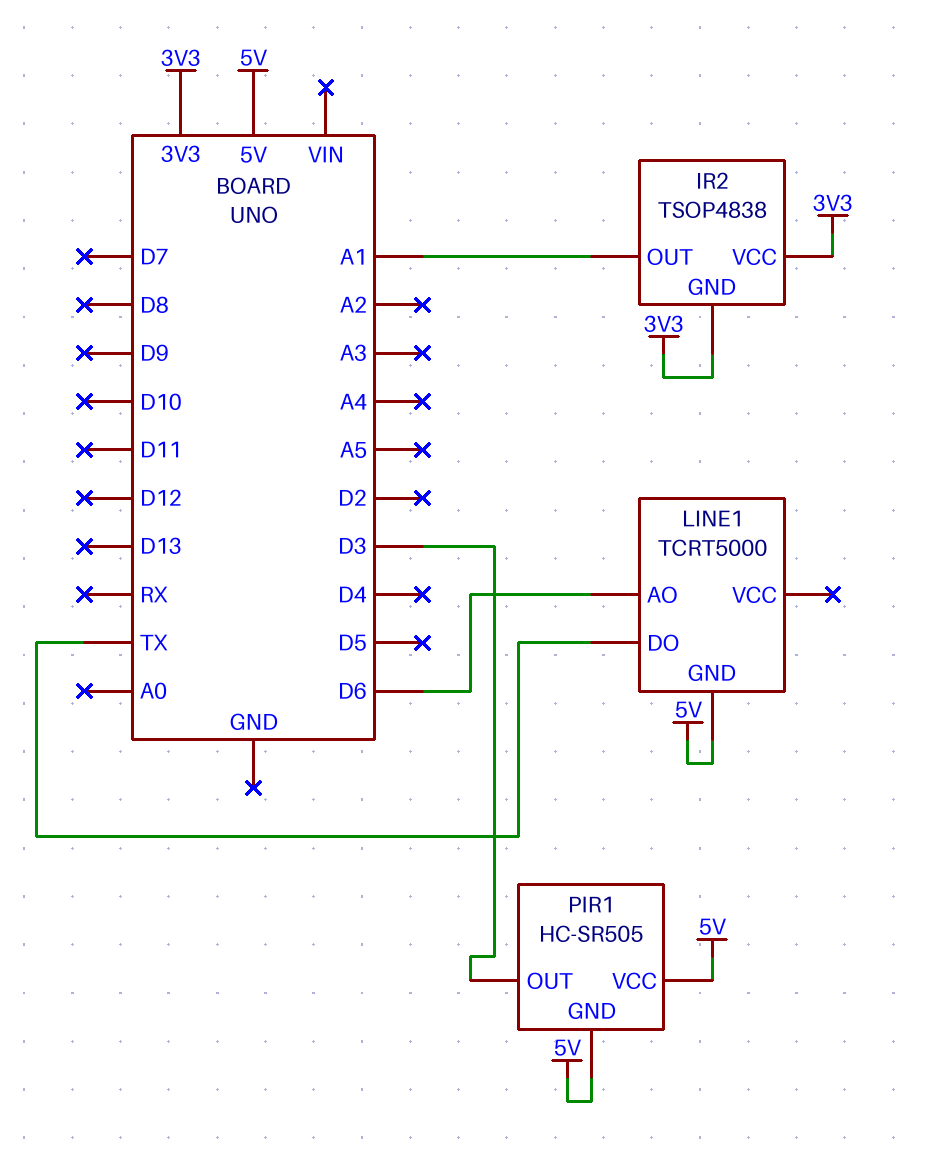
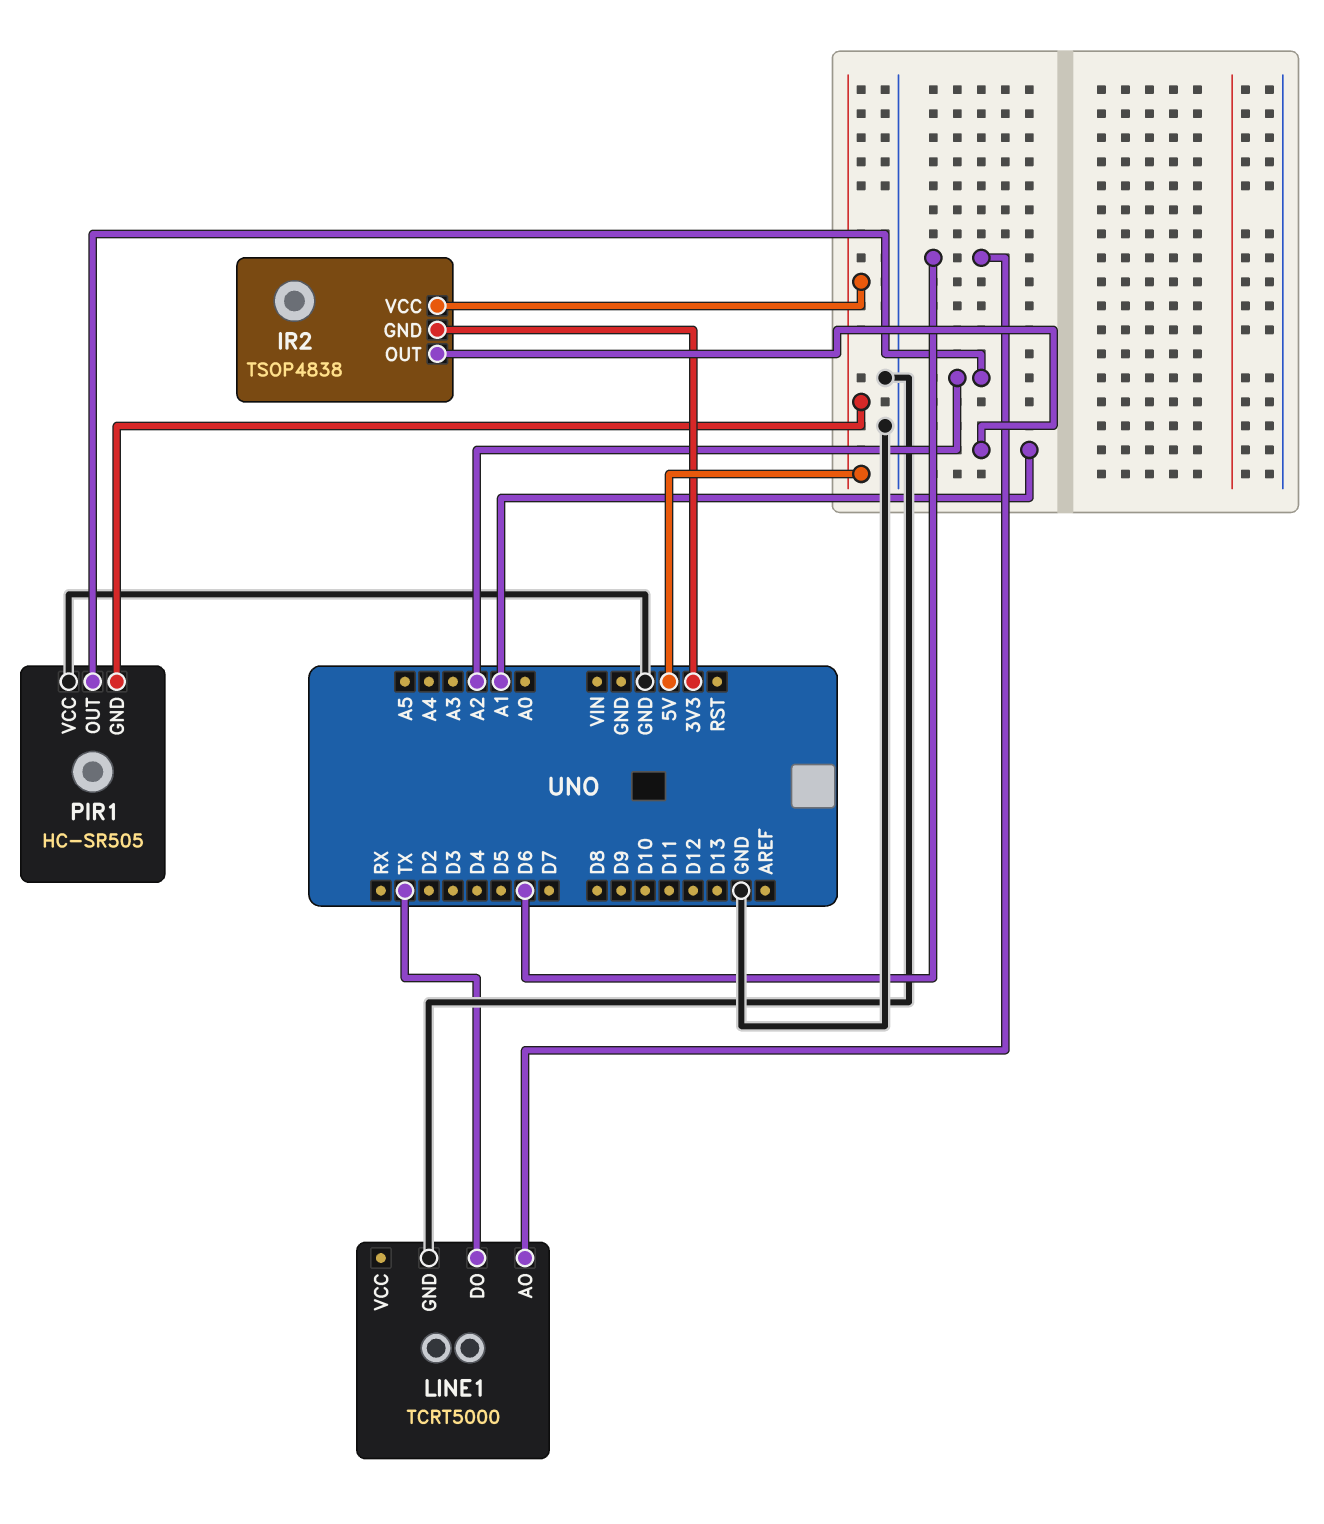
IR2 pin VCC: 3V3 -> 5V
LINE1 pin GND: 5V -> GND
PIR1 pin OUT: D3 -> A2
PIR1 pin VCC: 5V -> GND

